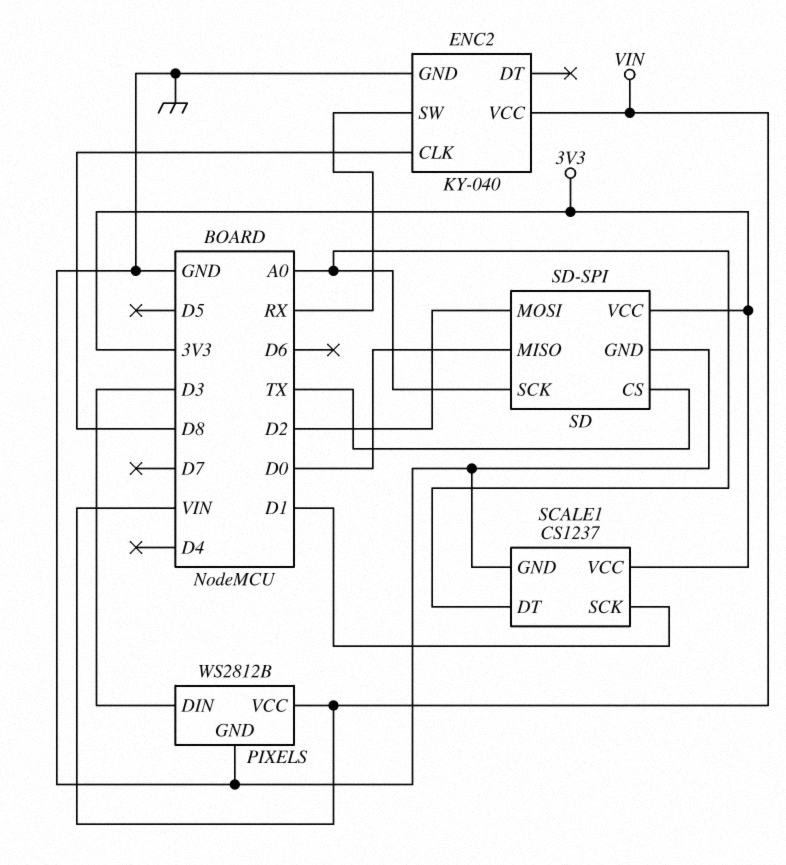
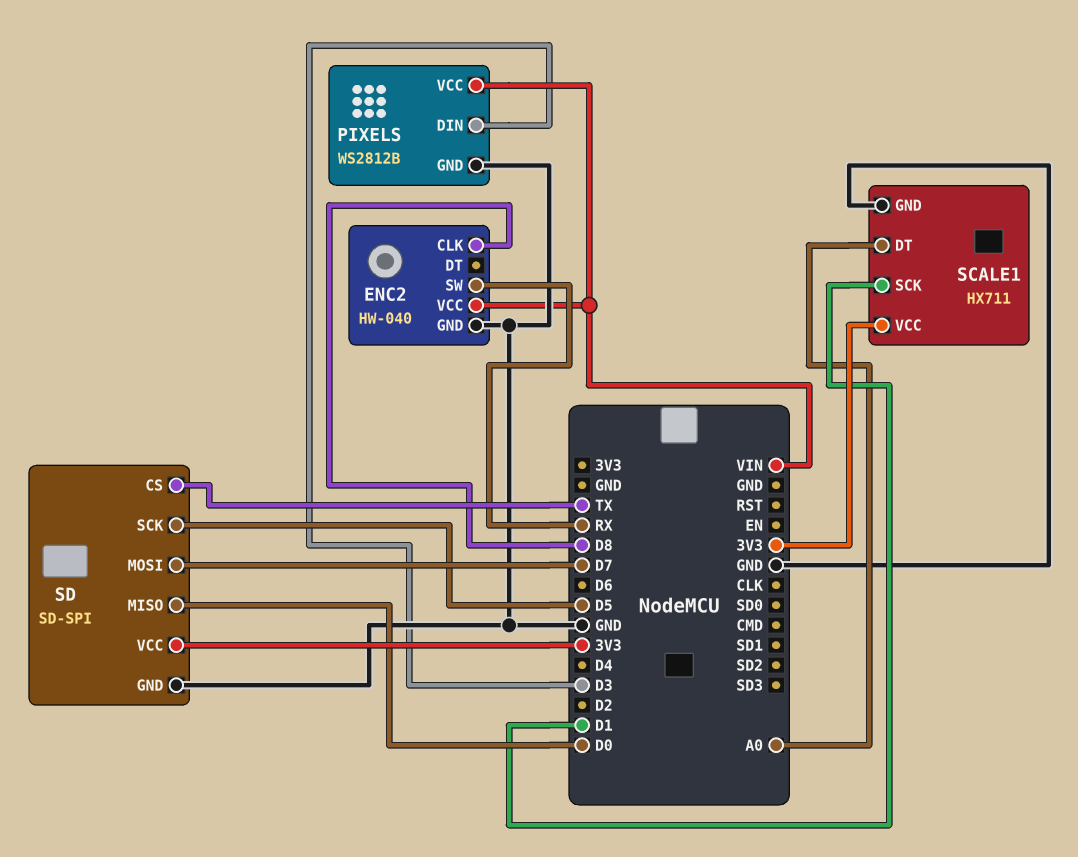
ENC2: KY-040 -> HW-040
SCALE1: CS1237 -> HX711
SD pin MOSI: D2 -> D7
SD pin SCK: A0 -> D5

